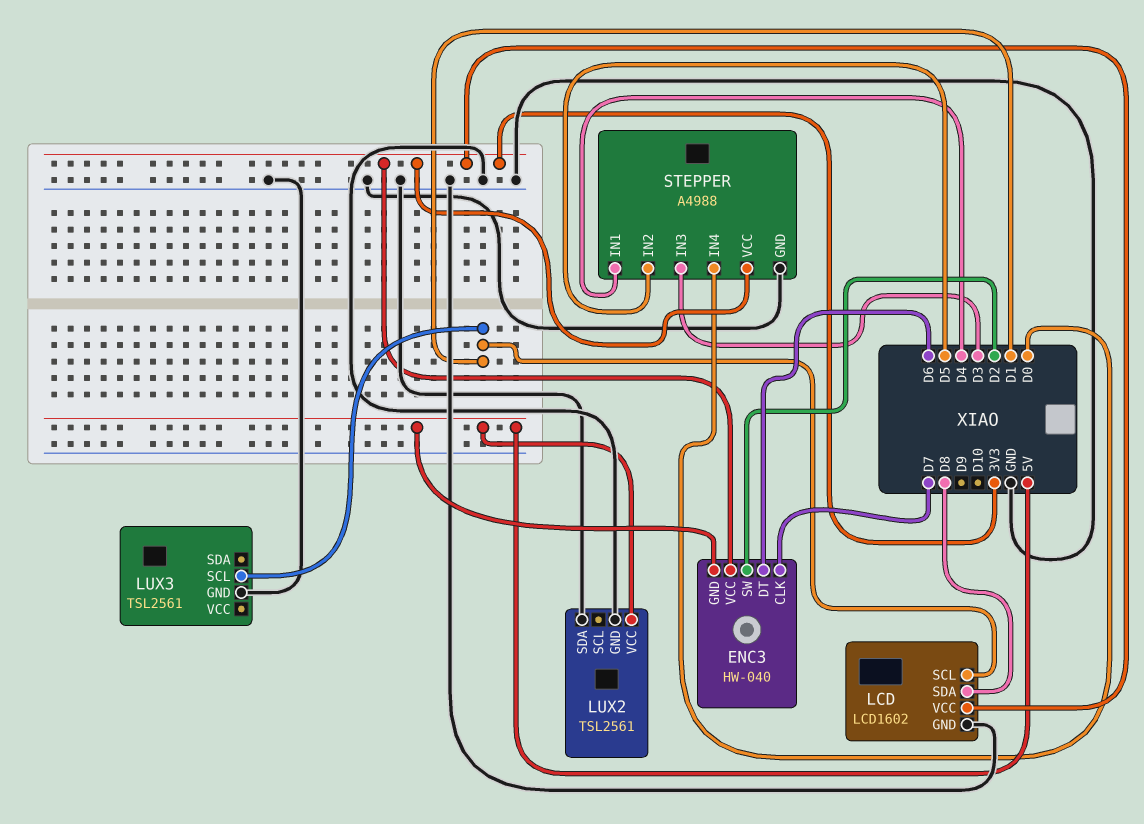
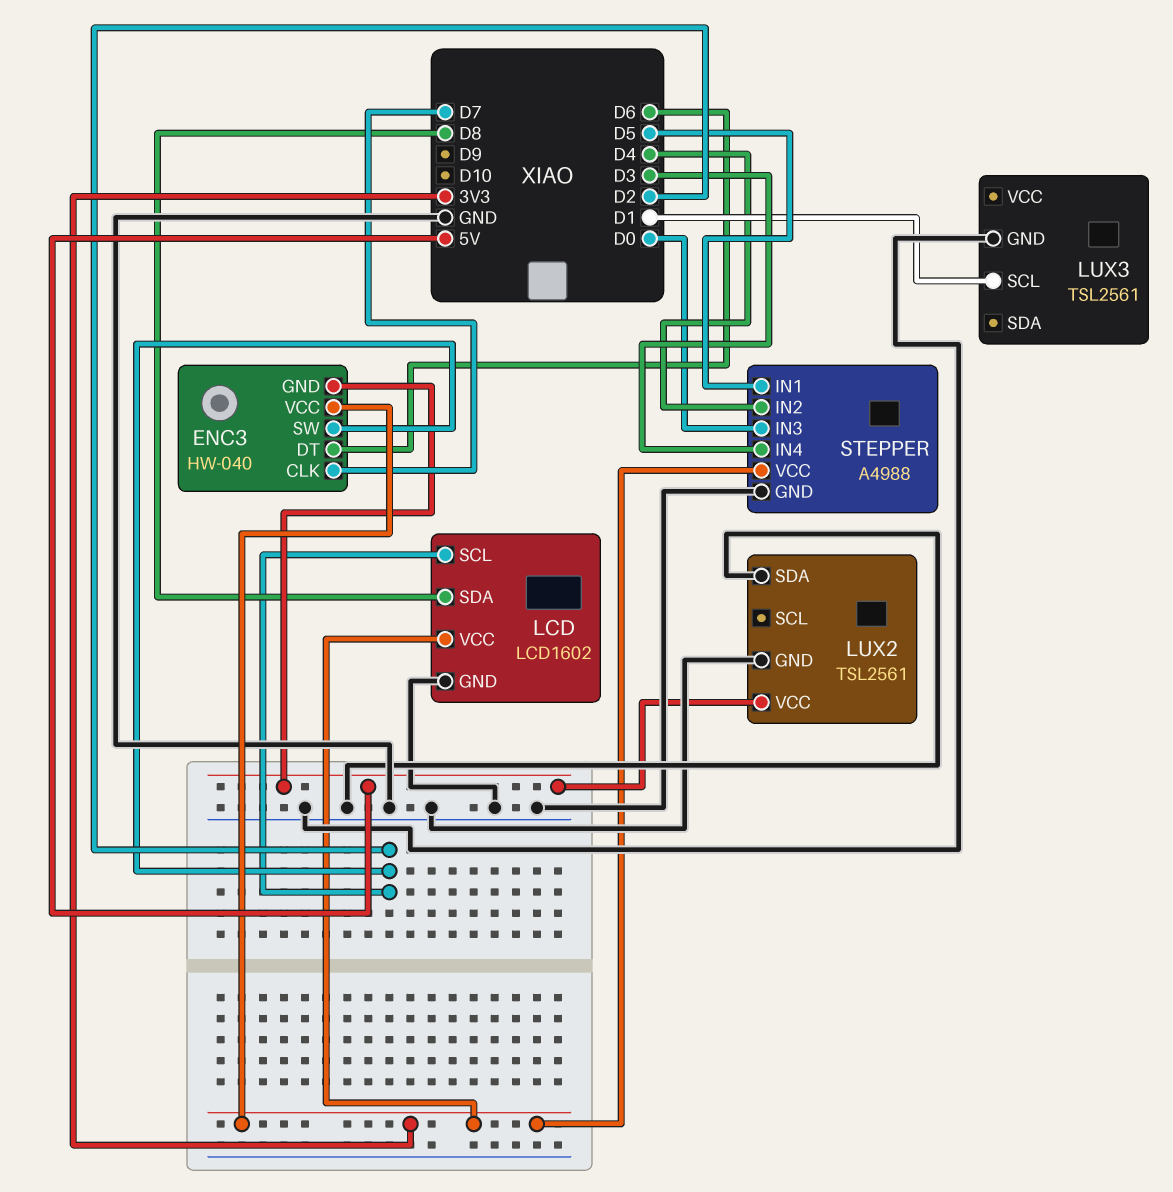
LCD pin SCL: D1 -> D2
STEPPER pin IN1: D4 -> D5
STEPPER pin IN2: D5 -> D4
STEPPER pin IN3: D3 -> D0
STEPPER pin IN4: D0 -> D3

